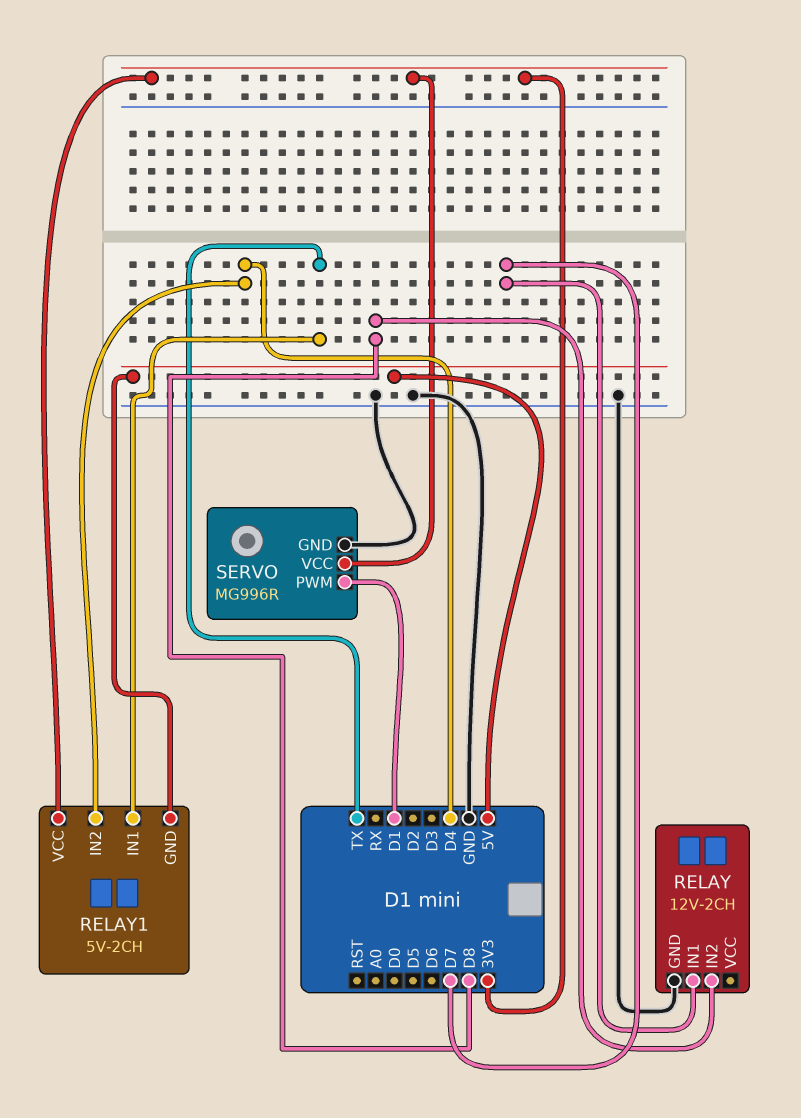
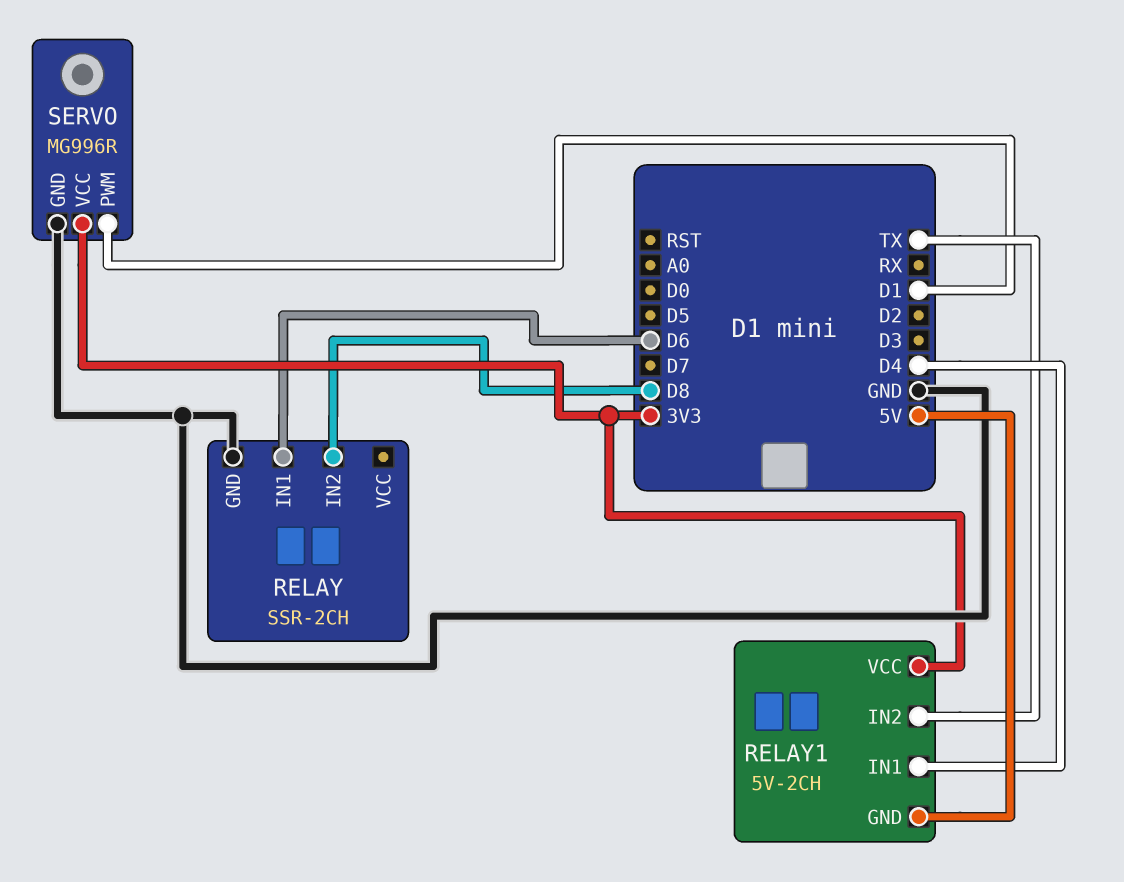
RELAY: 12V-2CH -> SSR-2CH
RELAY pin IN1: D7 -> D6
RELAY1 pin IN1: TX -> D4
RELAY1 pin IN2: D4 -> TX

